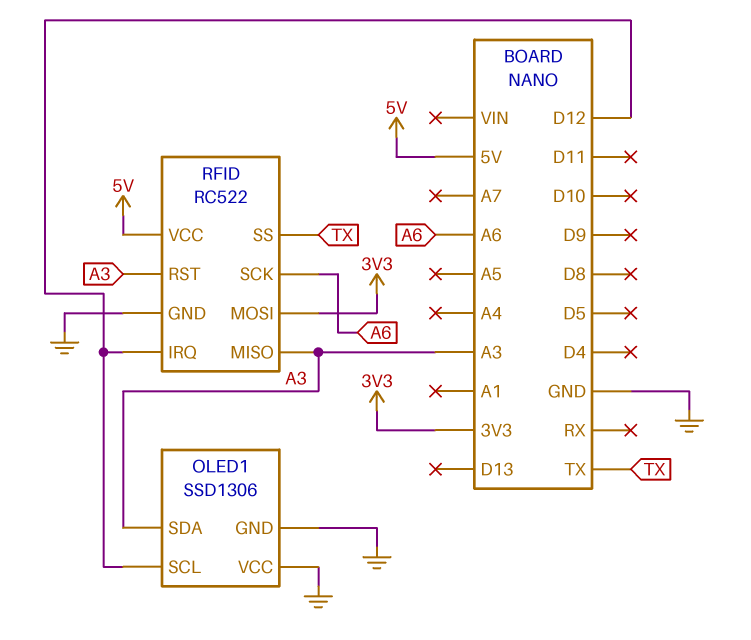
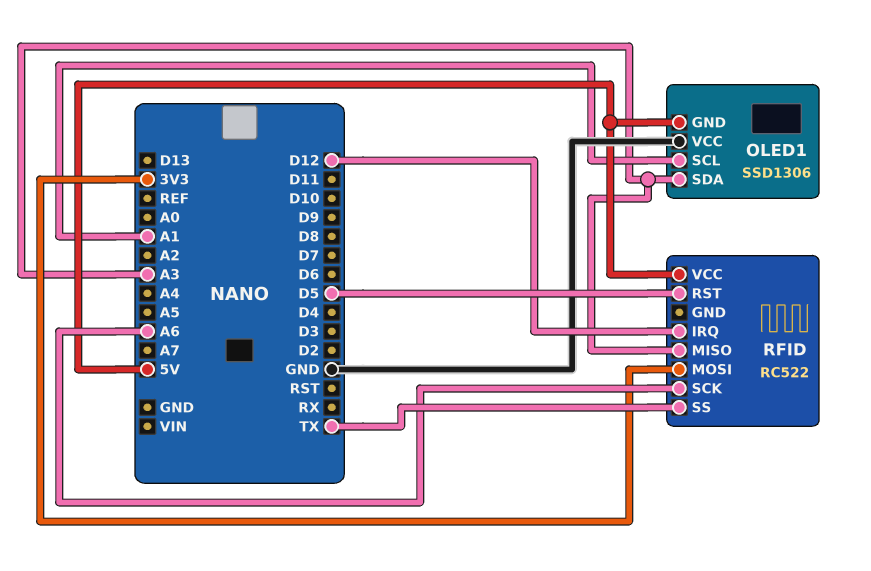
OLED1 pin GND: GND -> 5V
OLED1 pin SCL: D12 -> A1
RFID pin GND: GND -> none
RFID pin RST: A3 -> D5

